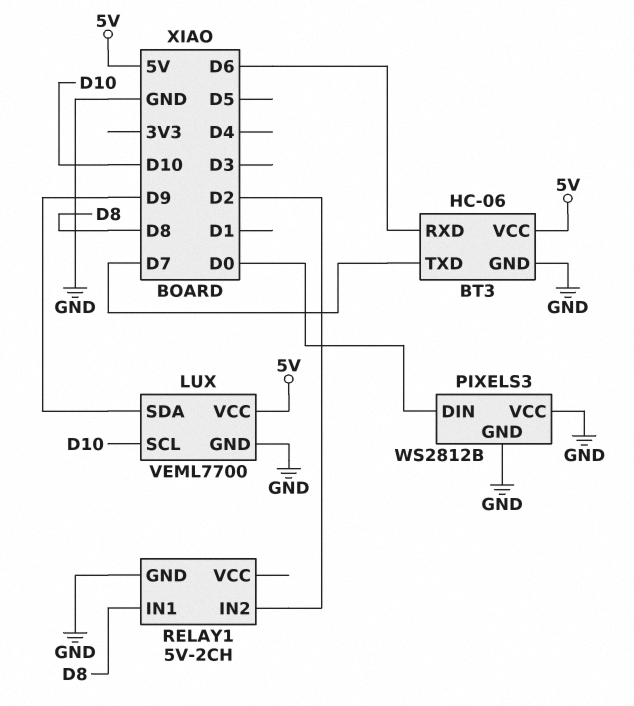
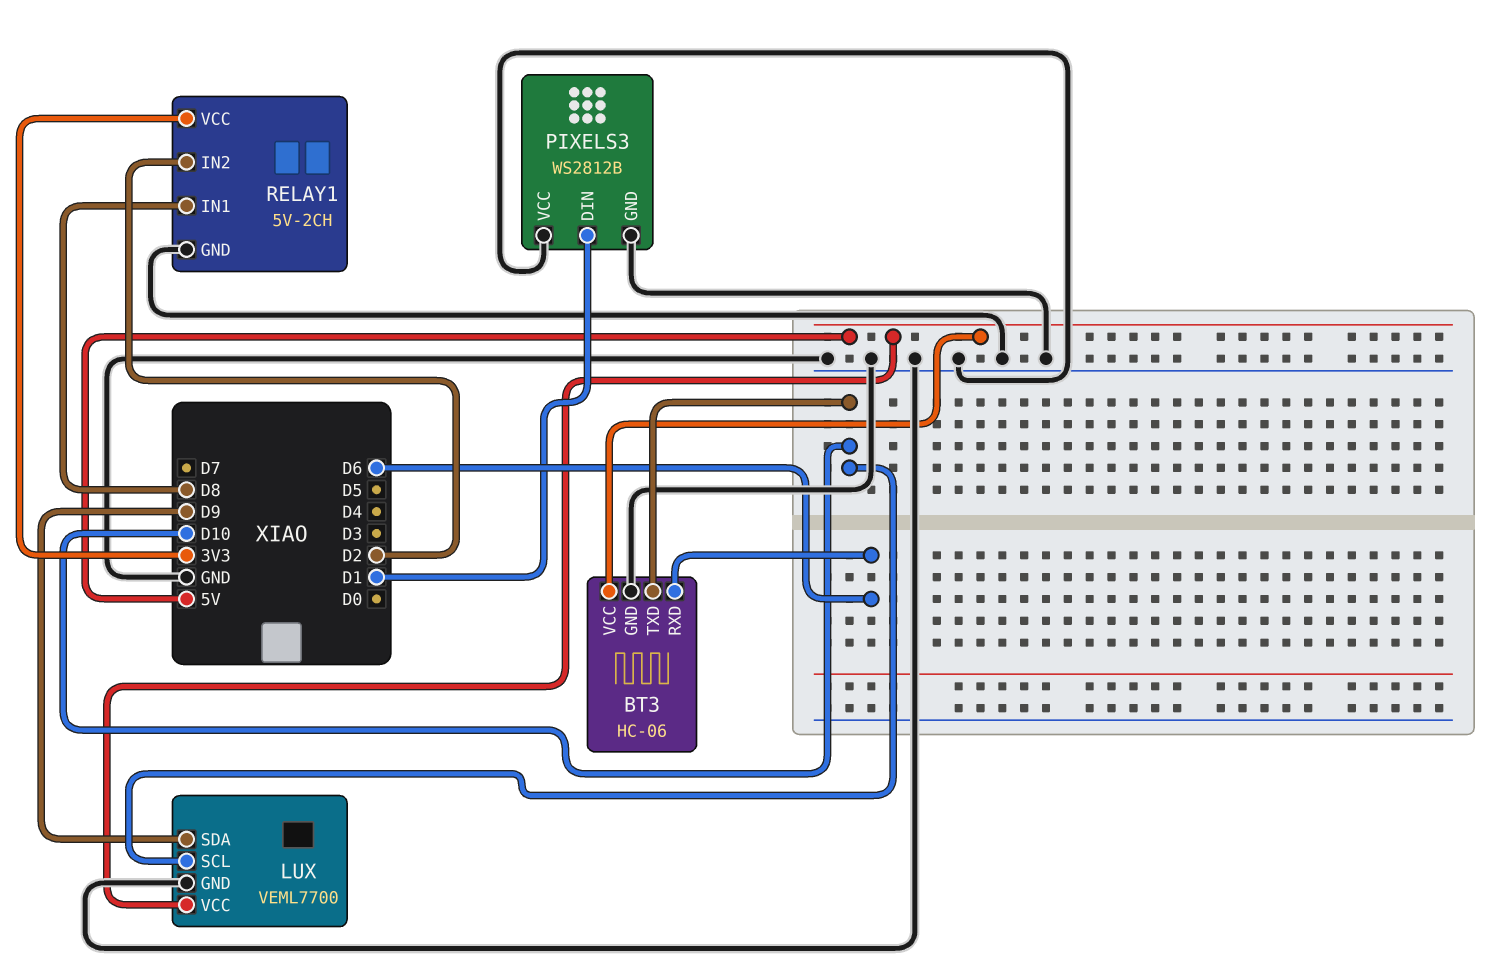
BT3 pin TXD: D7 -> D10
PIXELS3 pin DIN: D0 -> D1
RELAY1 pin VCC: none -> 3V3

